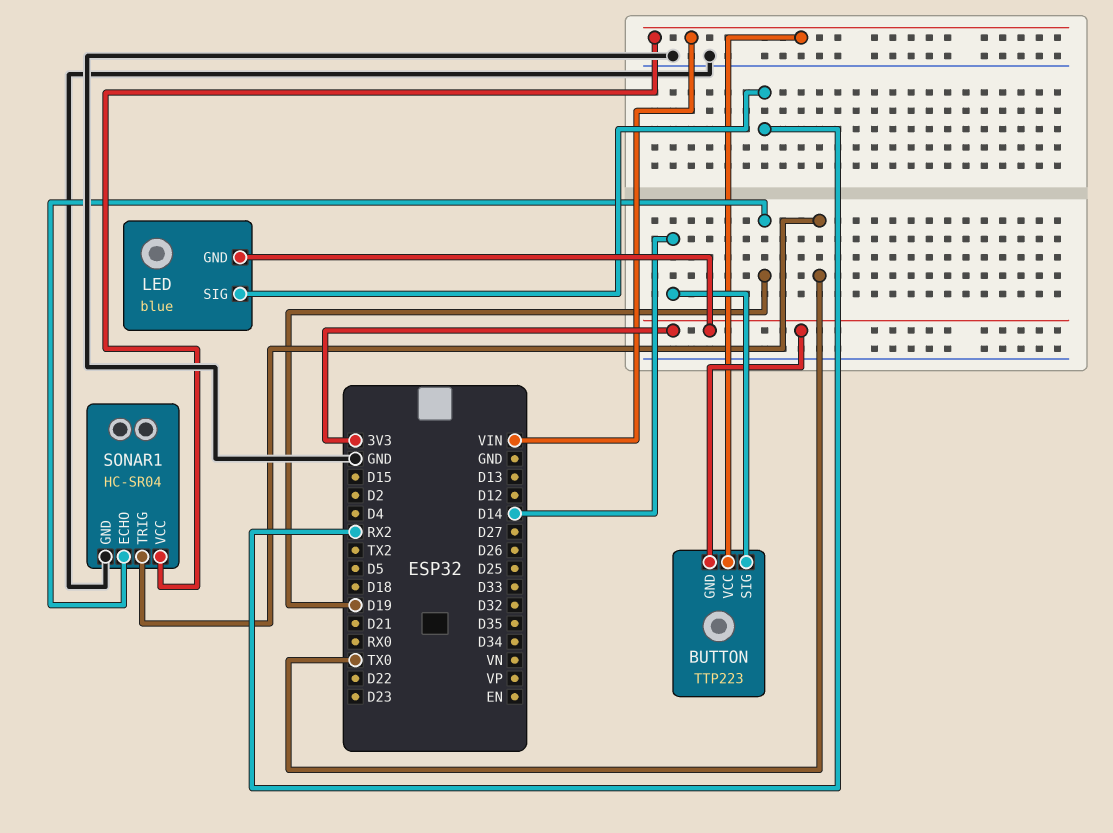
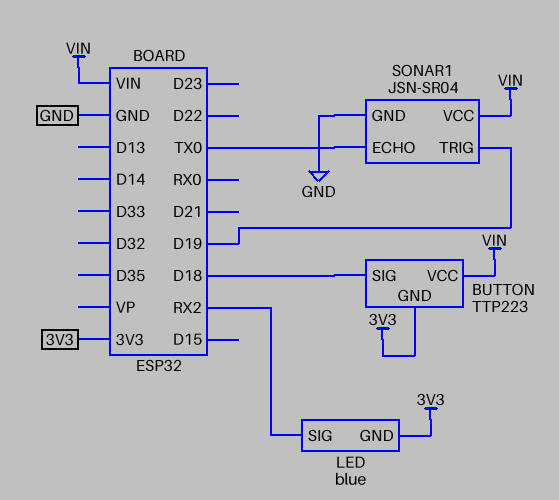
BUTTON pin SIG: D14 -> D18
SONAR1: HC-SR04 -> JSN-SR04
SONAR1 pin ECHO: D19 -> TX0
SONAR1 pin TRIG: TX0 -> D19

